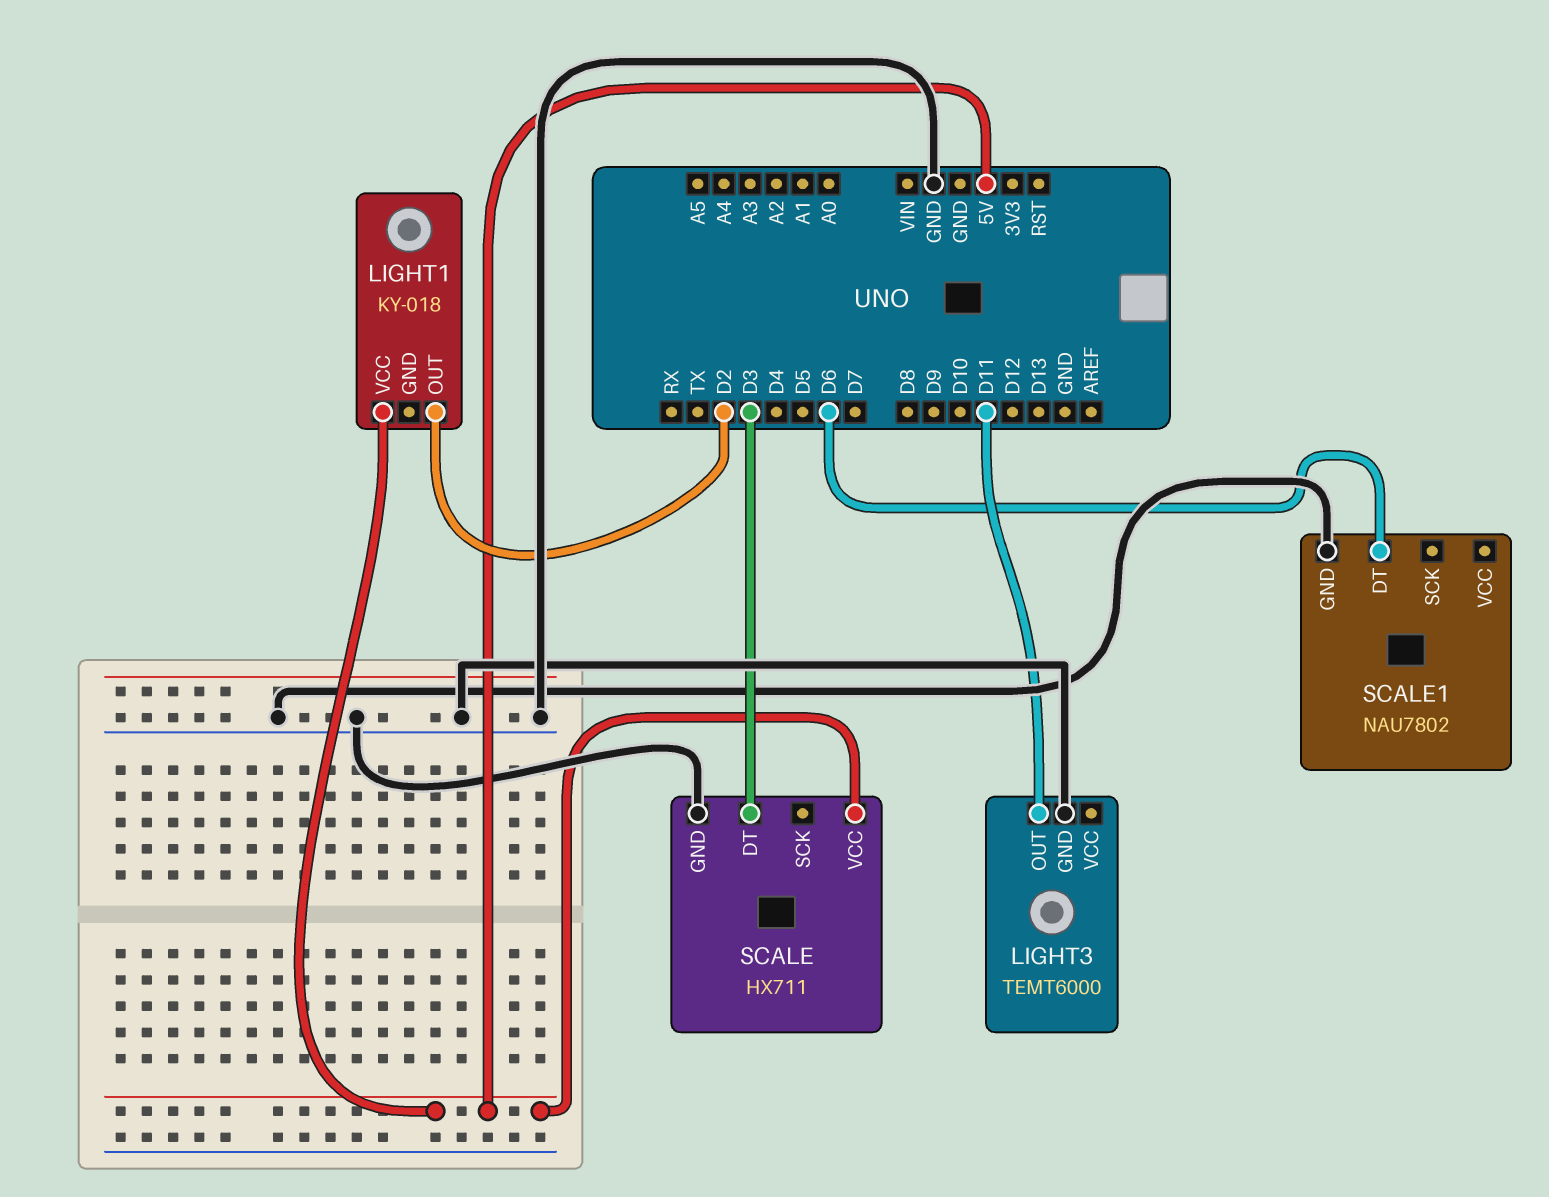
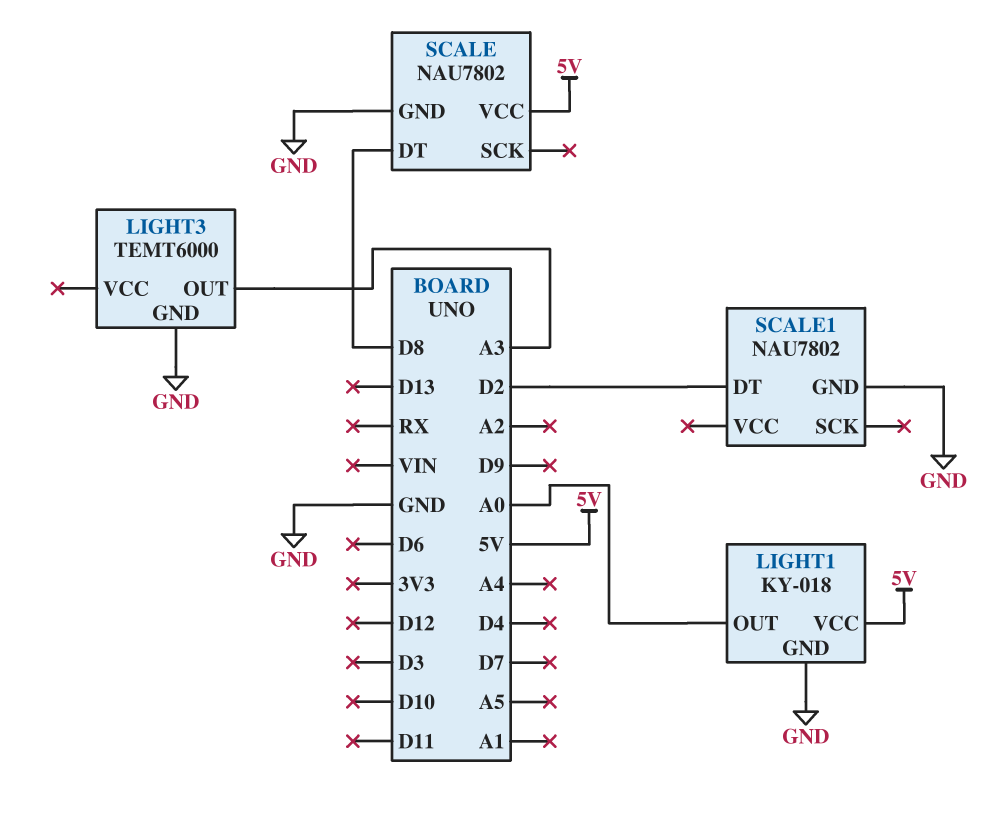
LIGHT1 pin GND: none -> GND
LIGHT1 pin OUT: D2 -> A0
LIGHT3 pin OUT: D11 -> A3
SCALE: HX711 -> NAU7802
SCALE pin DT: D3 -> D8
SCALE1 pin DT: D6 -> D2

